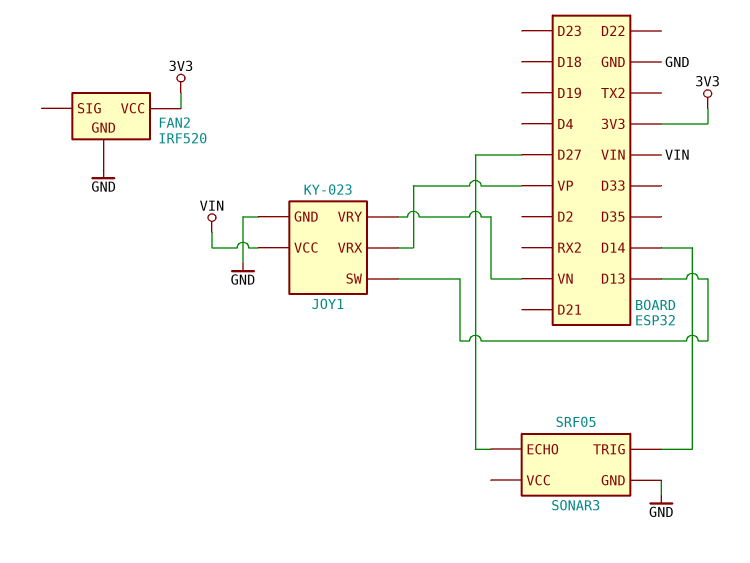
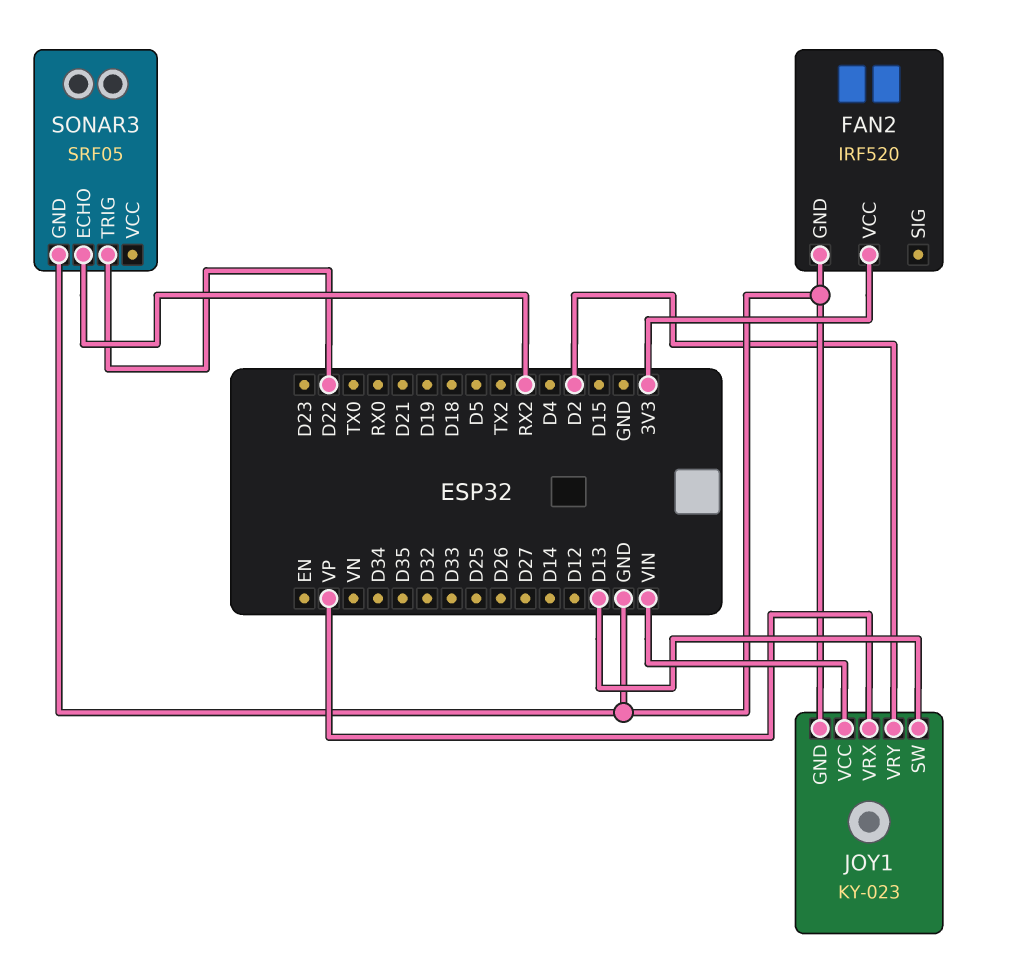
JOY1 pin VRY: VN -> D2
SONAR3 pin ECHO: D27 -> RX2
SONAR3 pin TRIG: D14 -> D22

